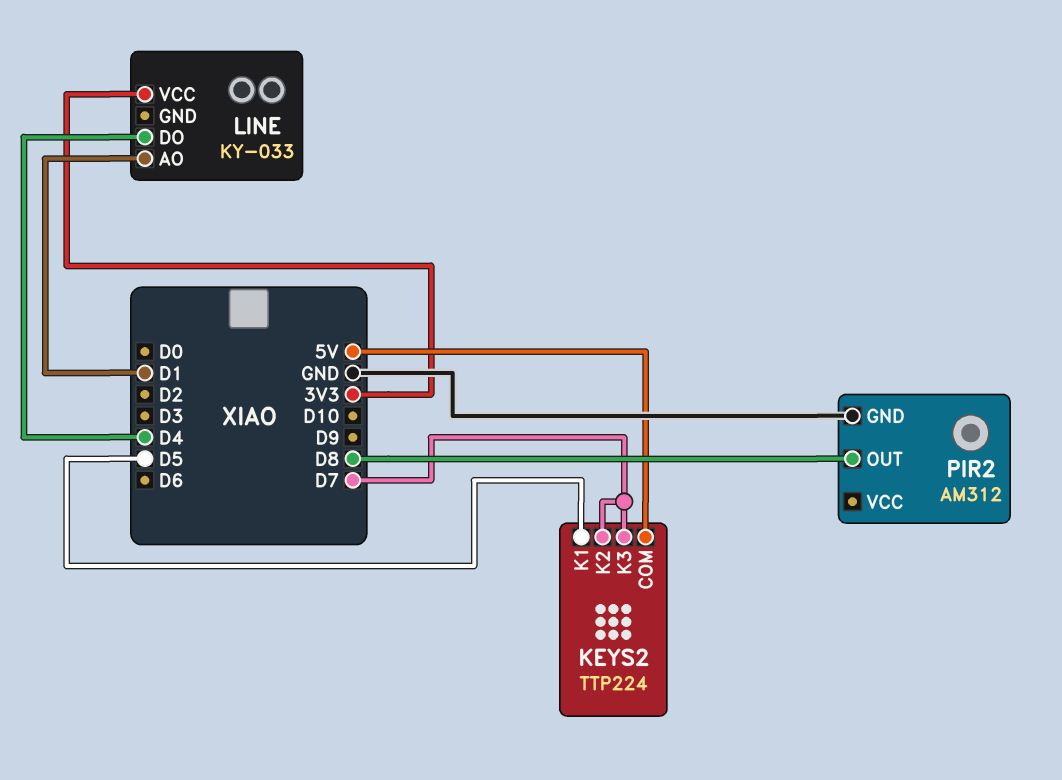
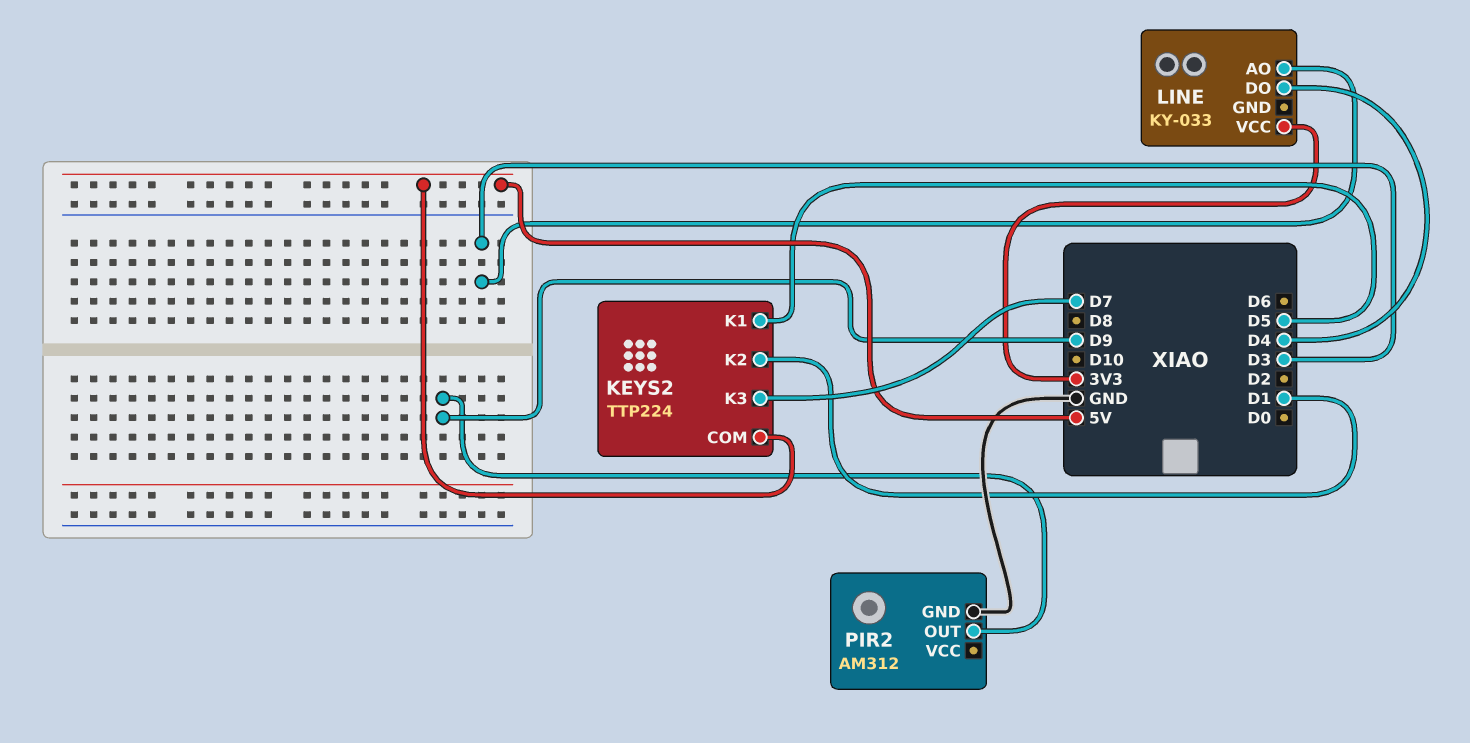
KEYS2 pin K2: D7 -> D1
LINE pin AO: D1 -> D3
PIR2 pin OUT: D8 -> D9

